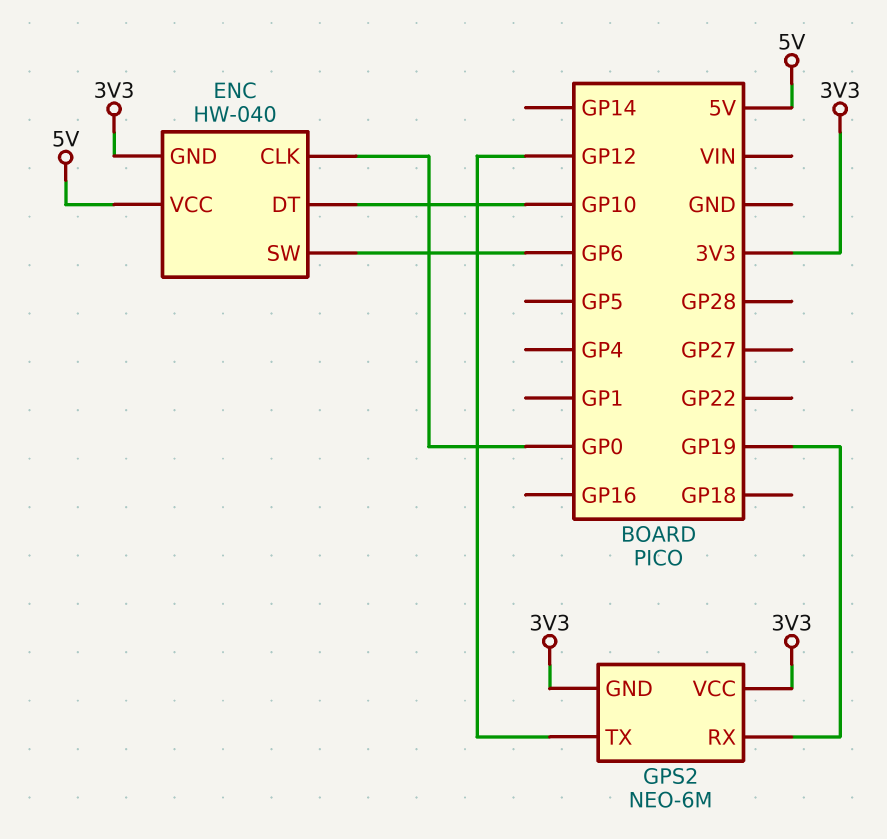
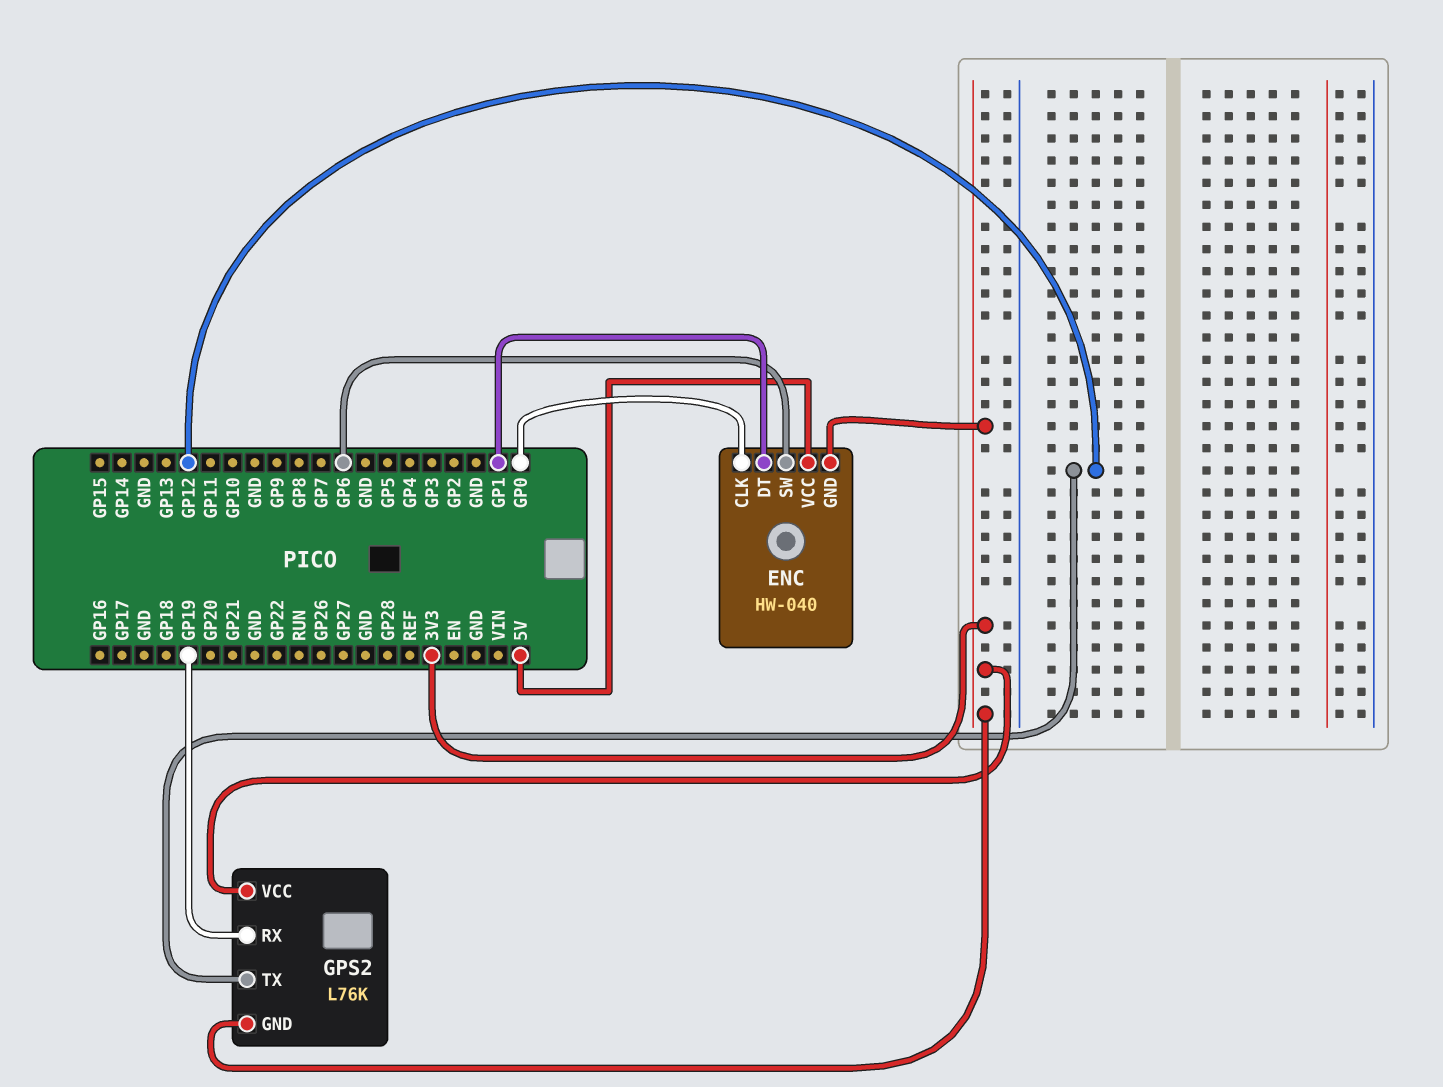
ENC pin DT: GP10 -> GP1
GPS2: NEO-6M -> L76K

